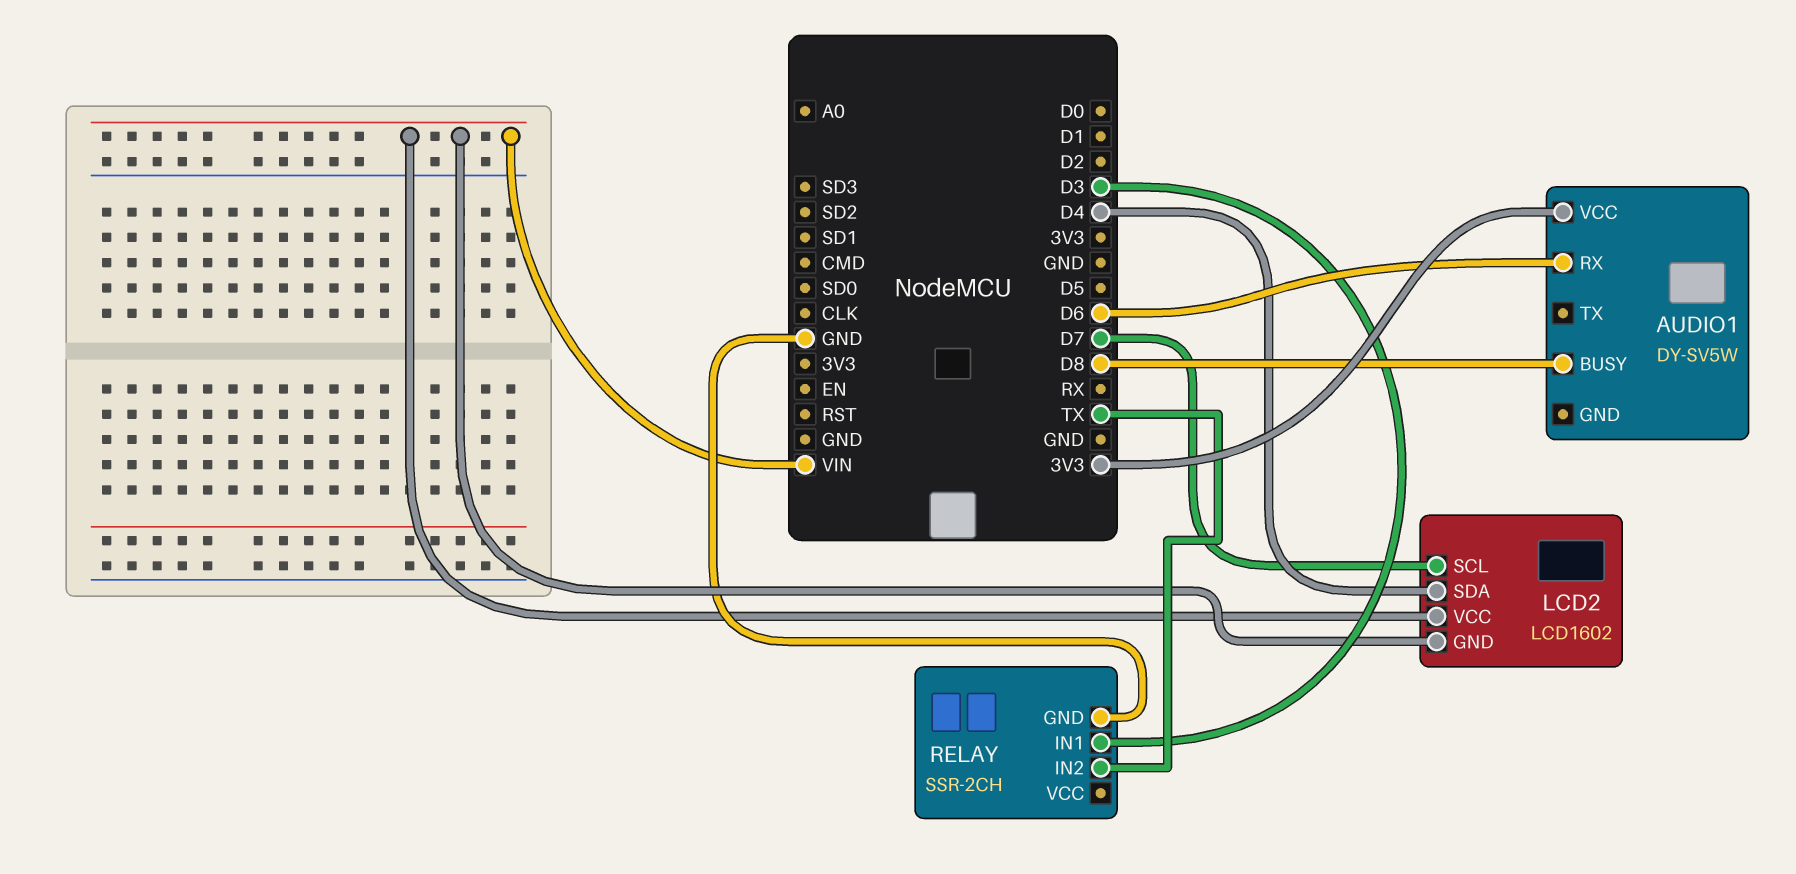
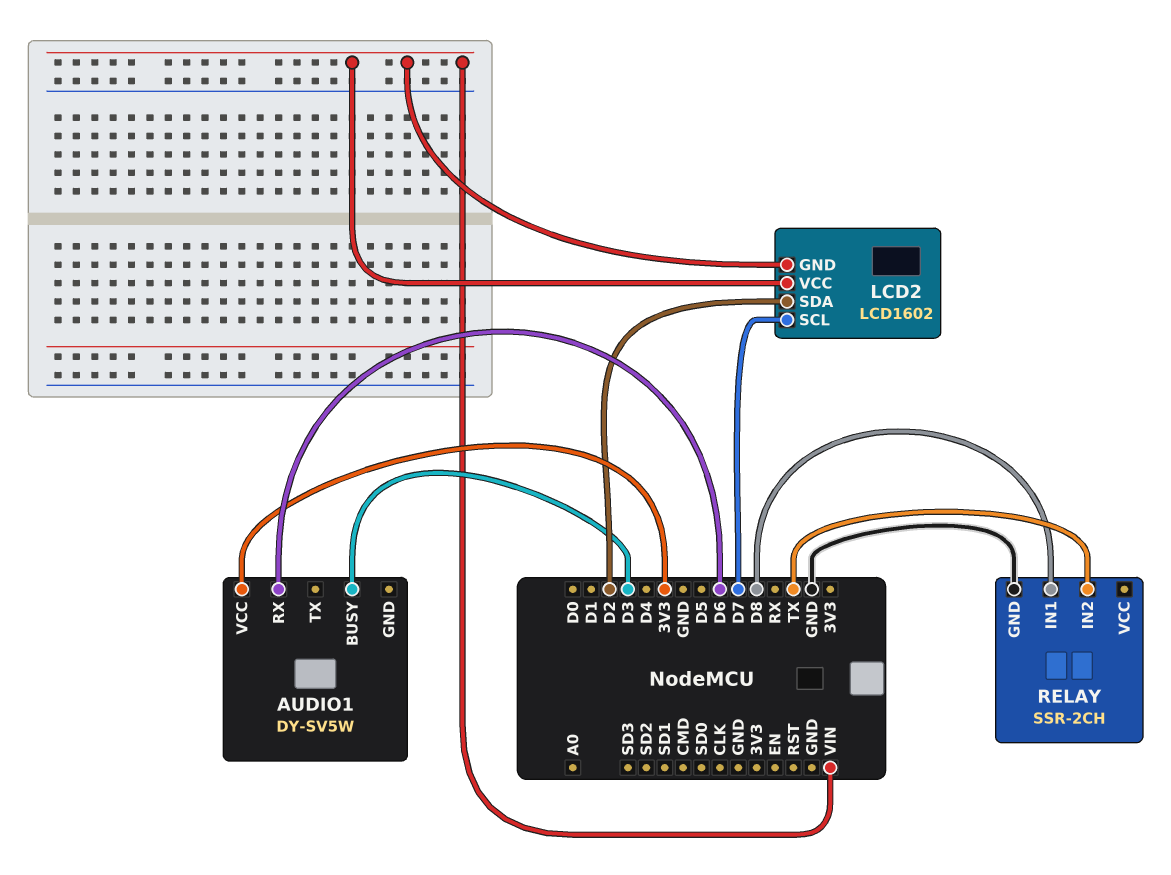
AUDIO1 pin BUSY: D8 -> D3
LCD2 pin SDA: D4 -> D2
RELAY pin IN1: D3 -> D8

